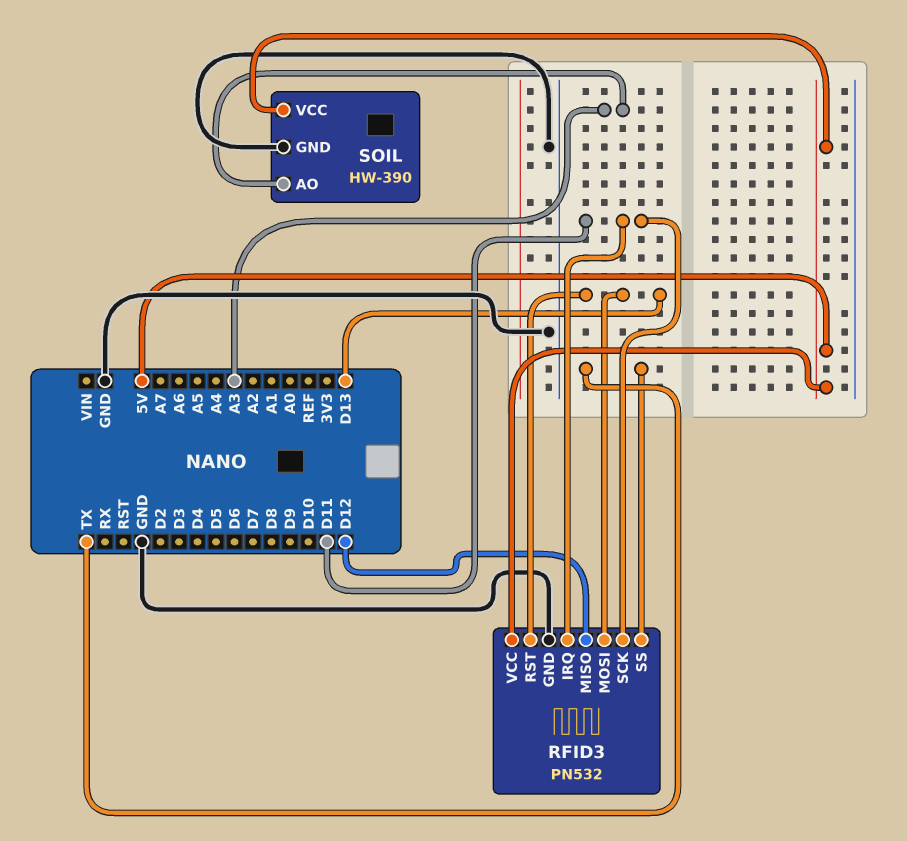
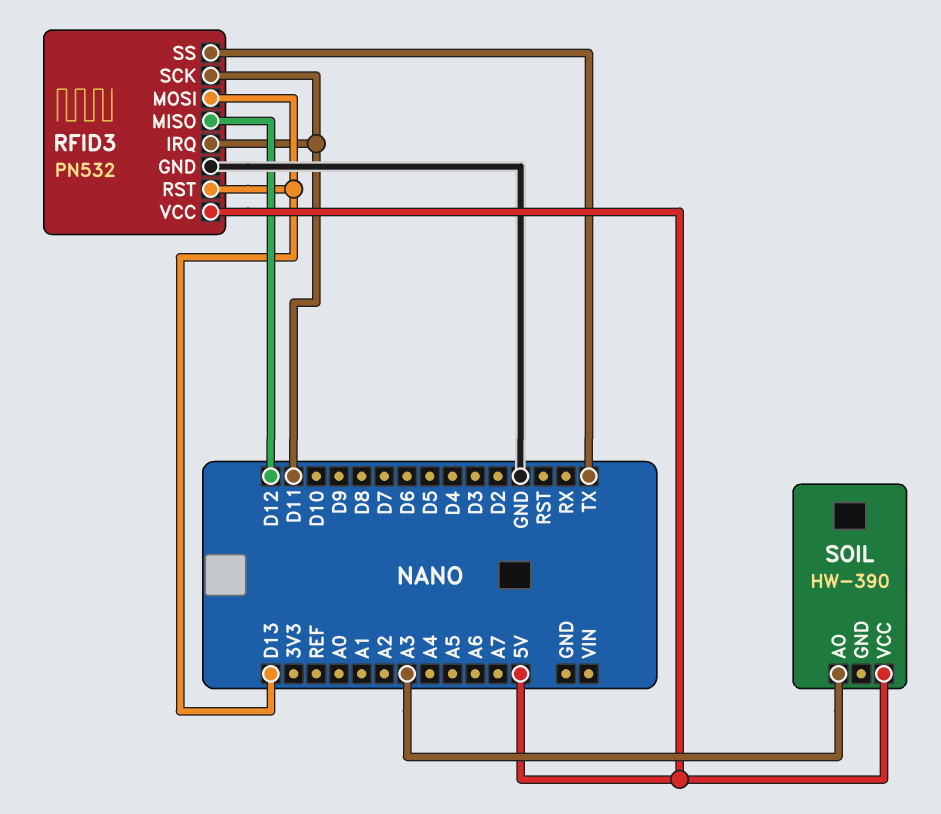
SOIL pin GND: GND -> none

